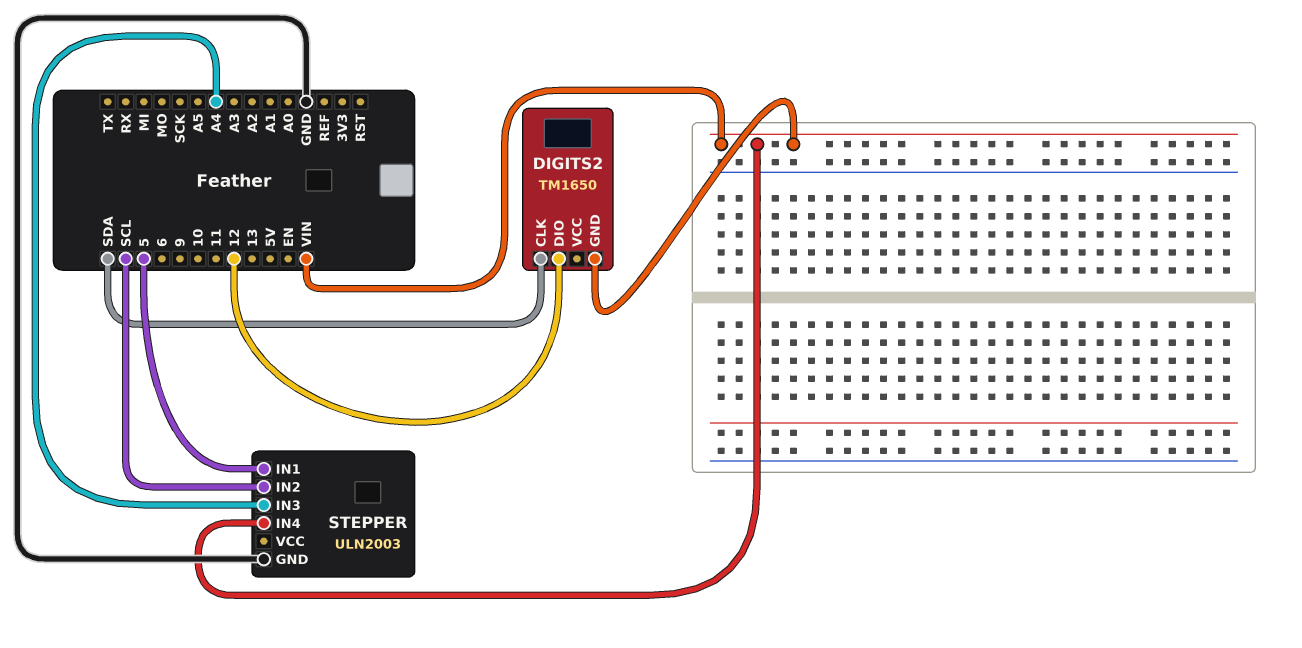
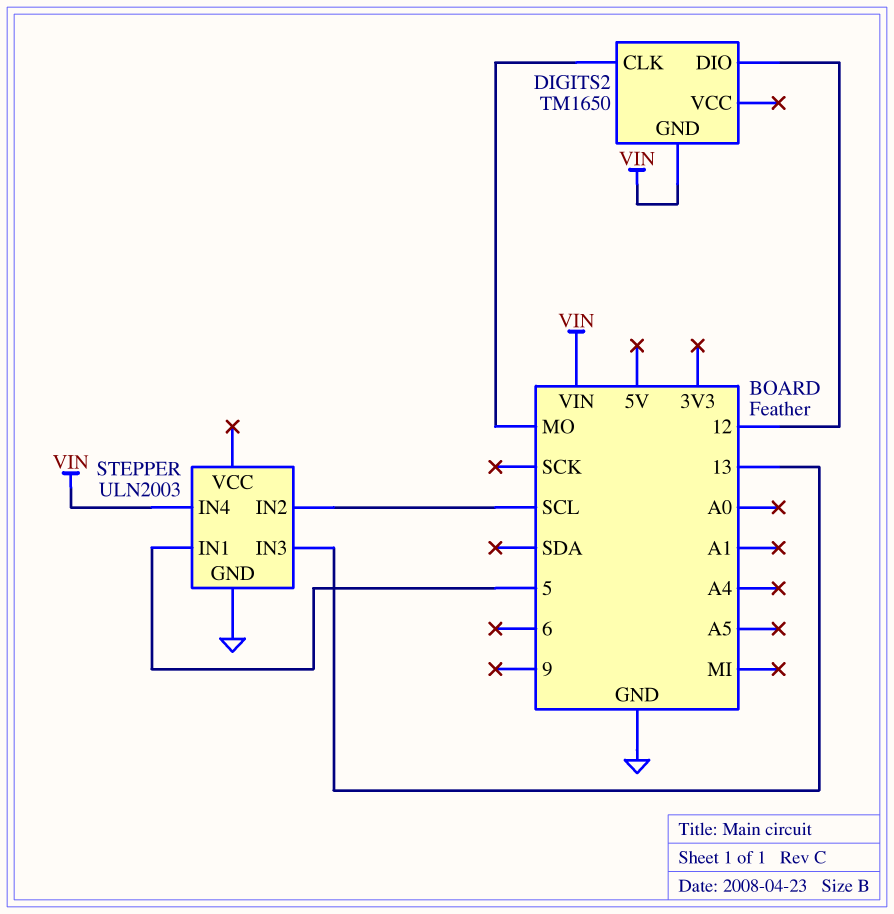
DIGITS2 pin CLK: SDA -> MO
STEPPER pin IN3: A4 -> 13

